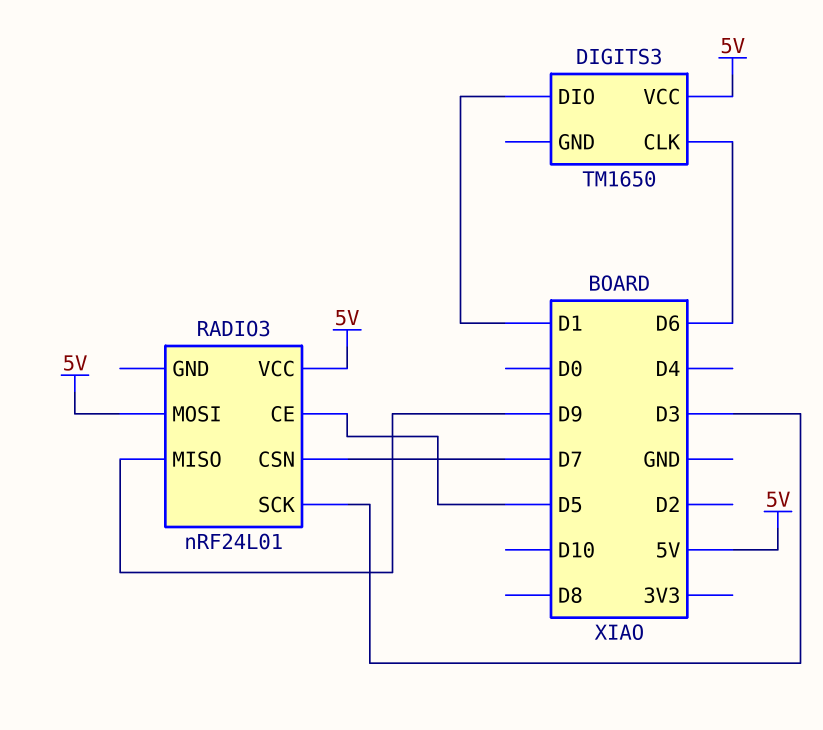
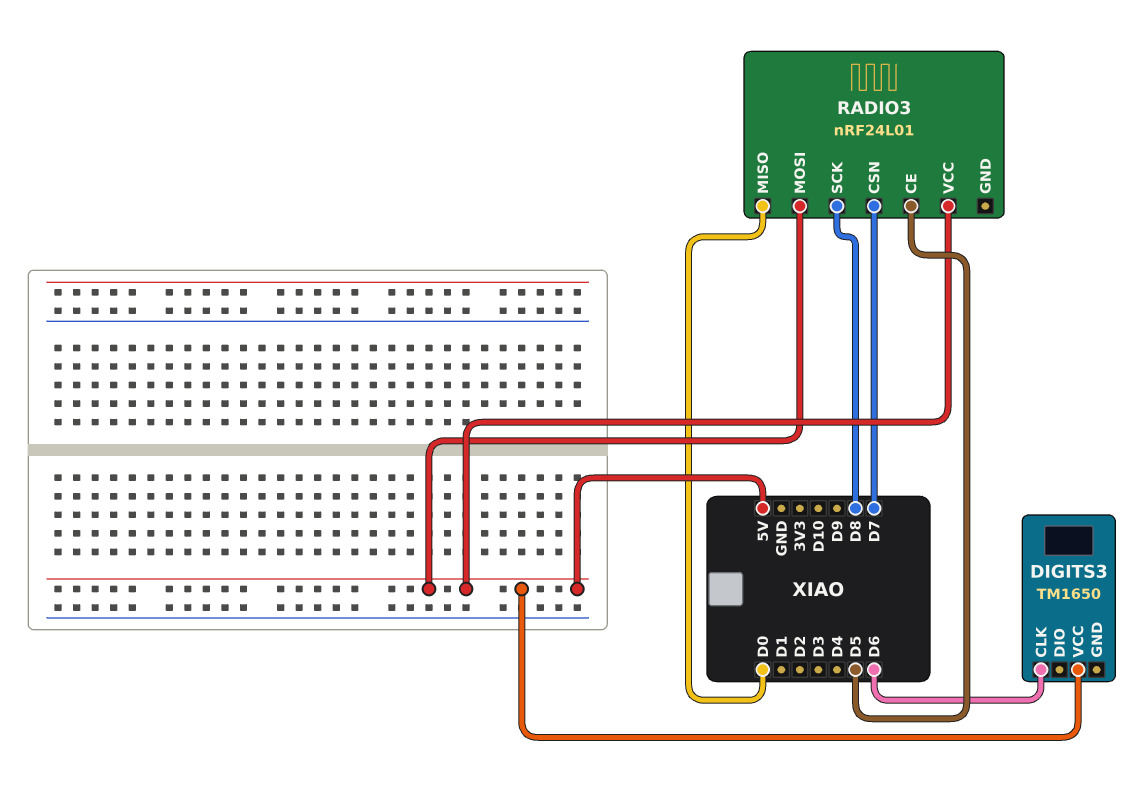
DIGITS3 pin DIO: D1 -> none
RADIO3 pin MISO: D9 -> D0
RADIO3 pin SCK: D3 -> D8

